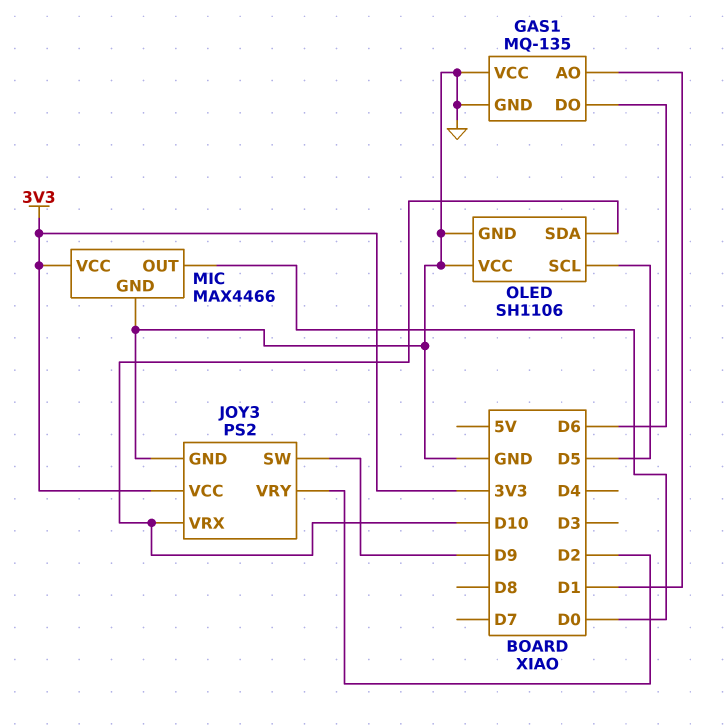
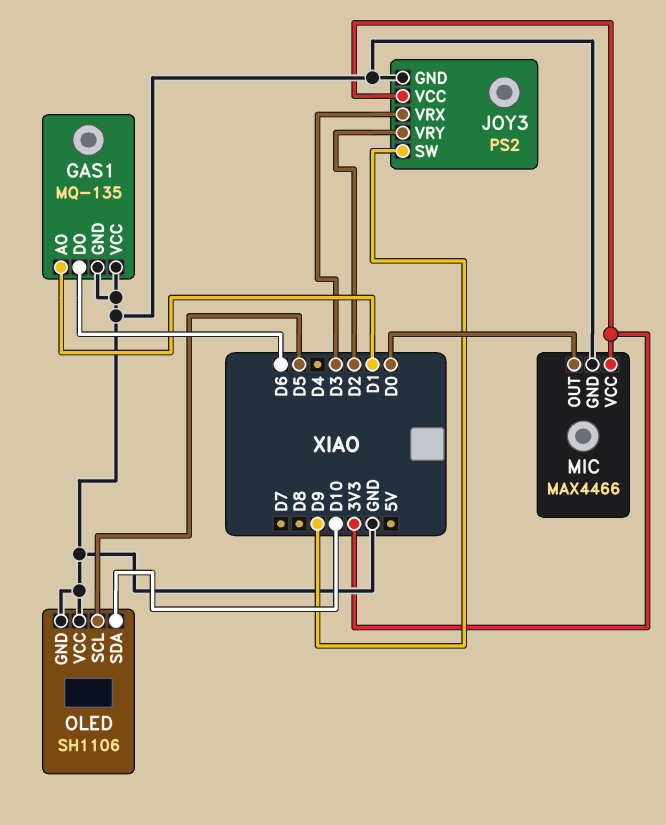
JOY3 pin VRX: D10 -> D3

